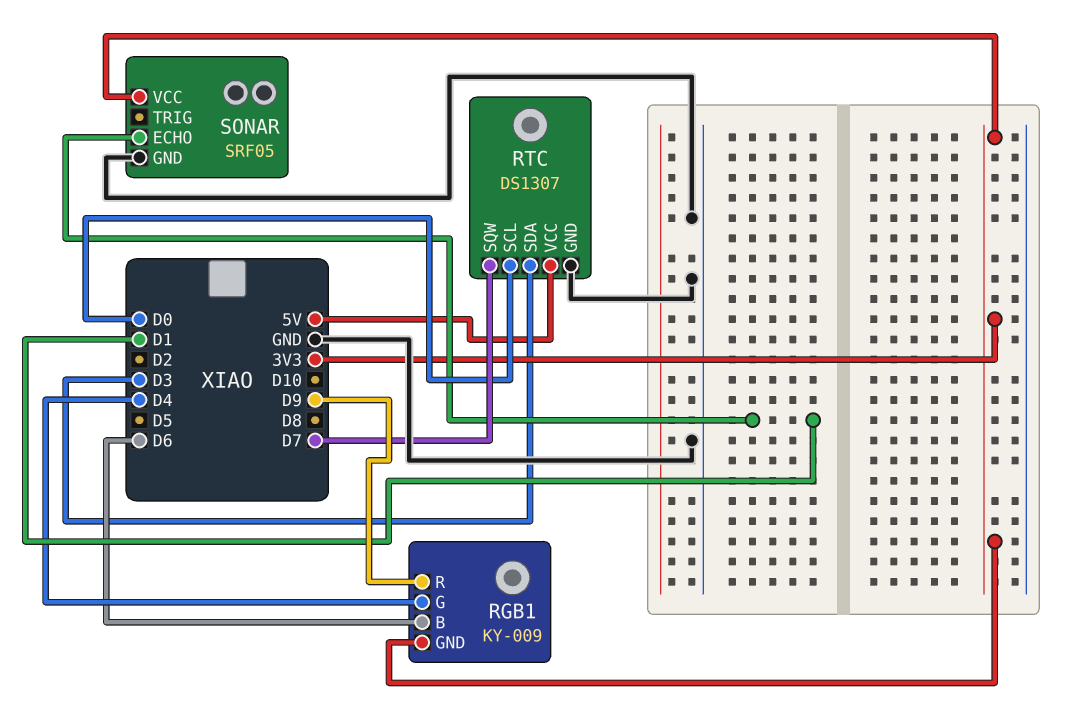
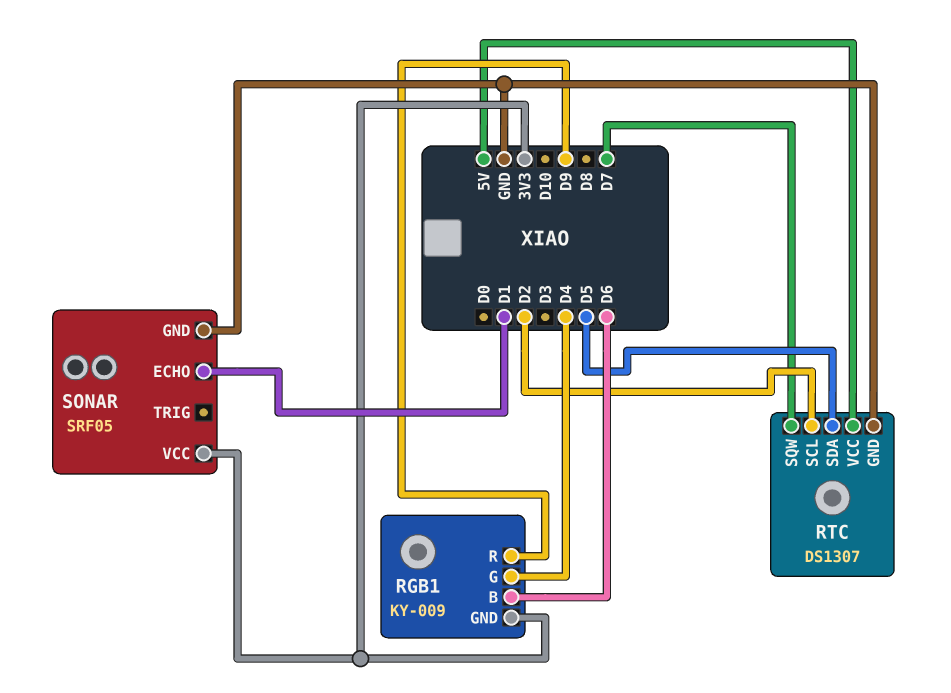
RTC pin SCL: D0 -> D2
RTC pin SDA: D3 -> D5

